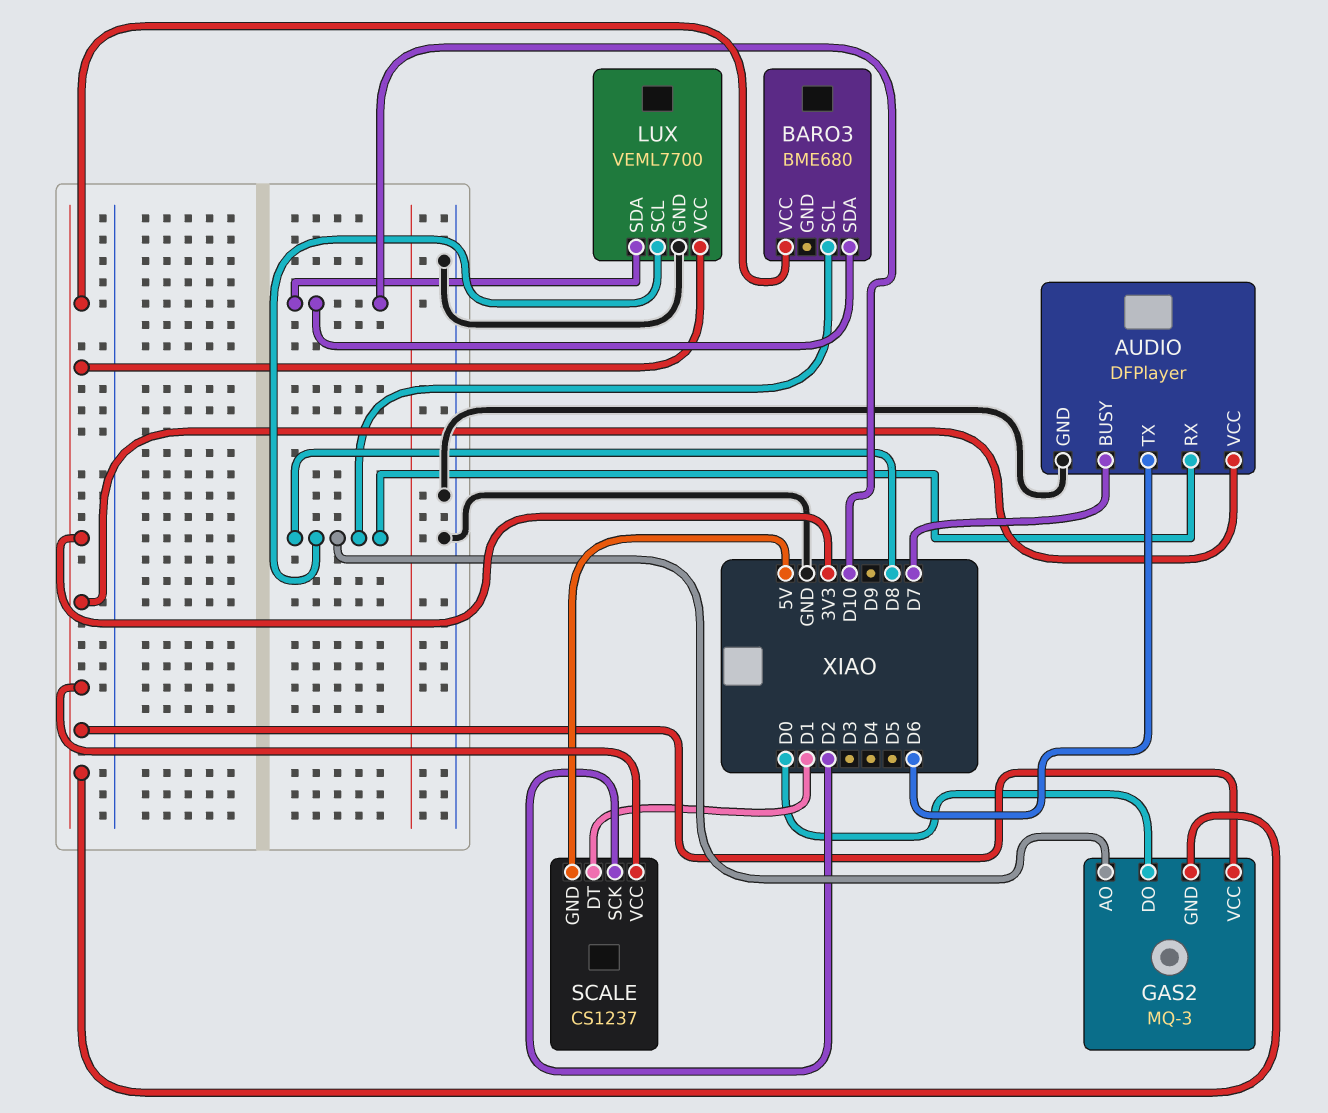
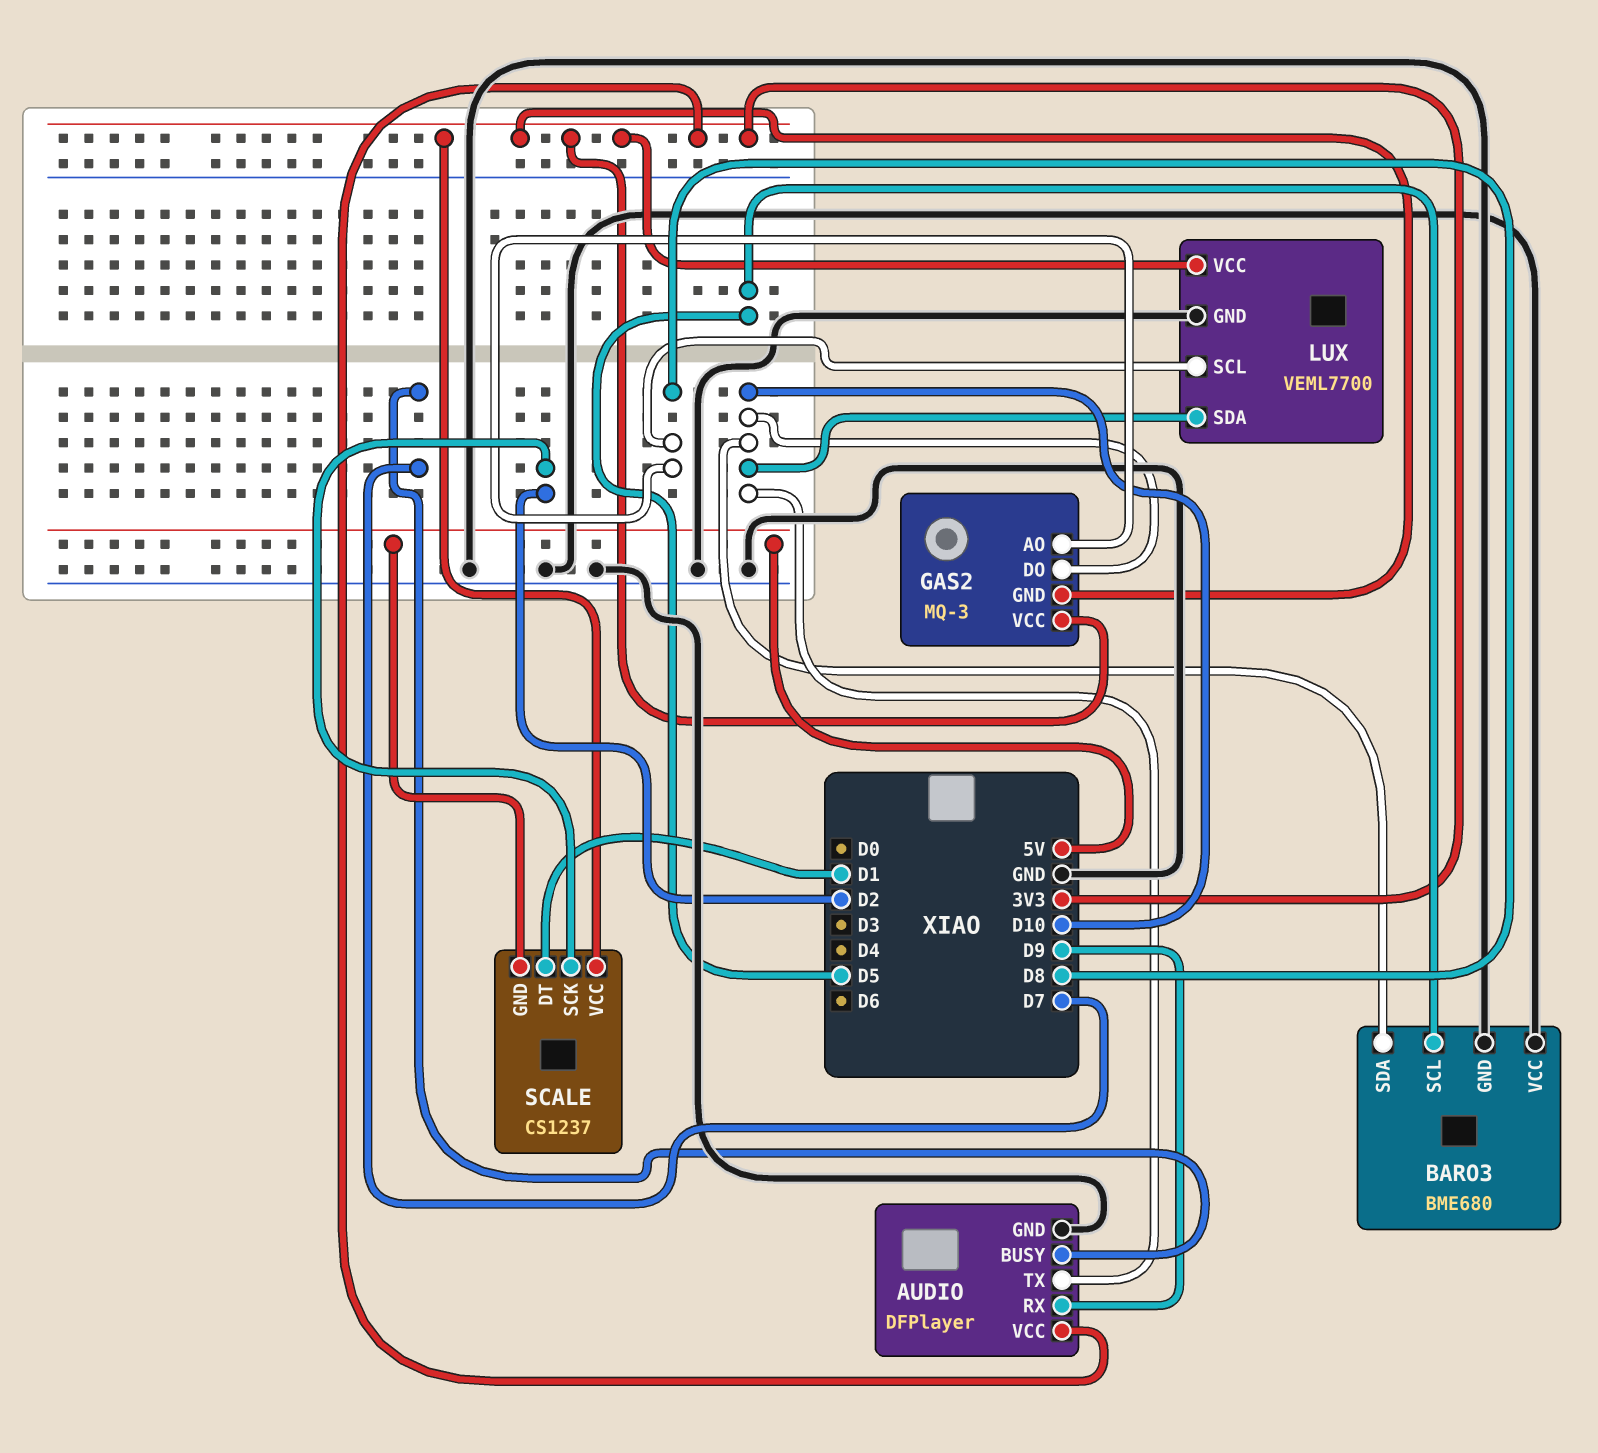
AUDIO pin RX: D8 -> D9
AUDIO pin TX: D6 -> D10
BARO3 pin GND: none -> GND
BARO3 pin SCL: D8 -> D5
BARO3 pin VCC: 3V3 -> GND
GAS2 pin DO: D0 -> D10

